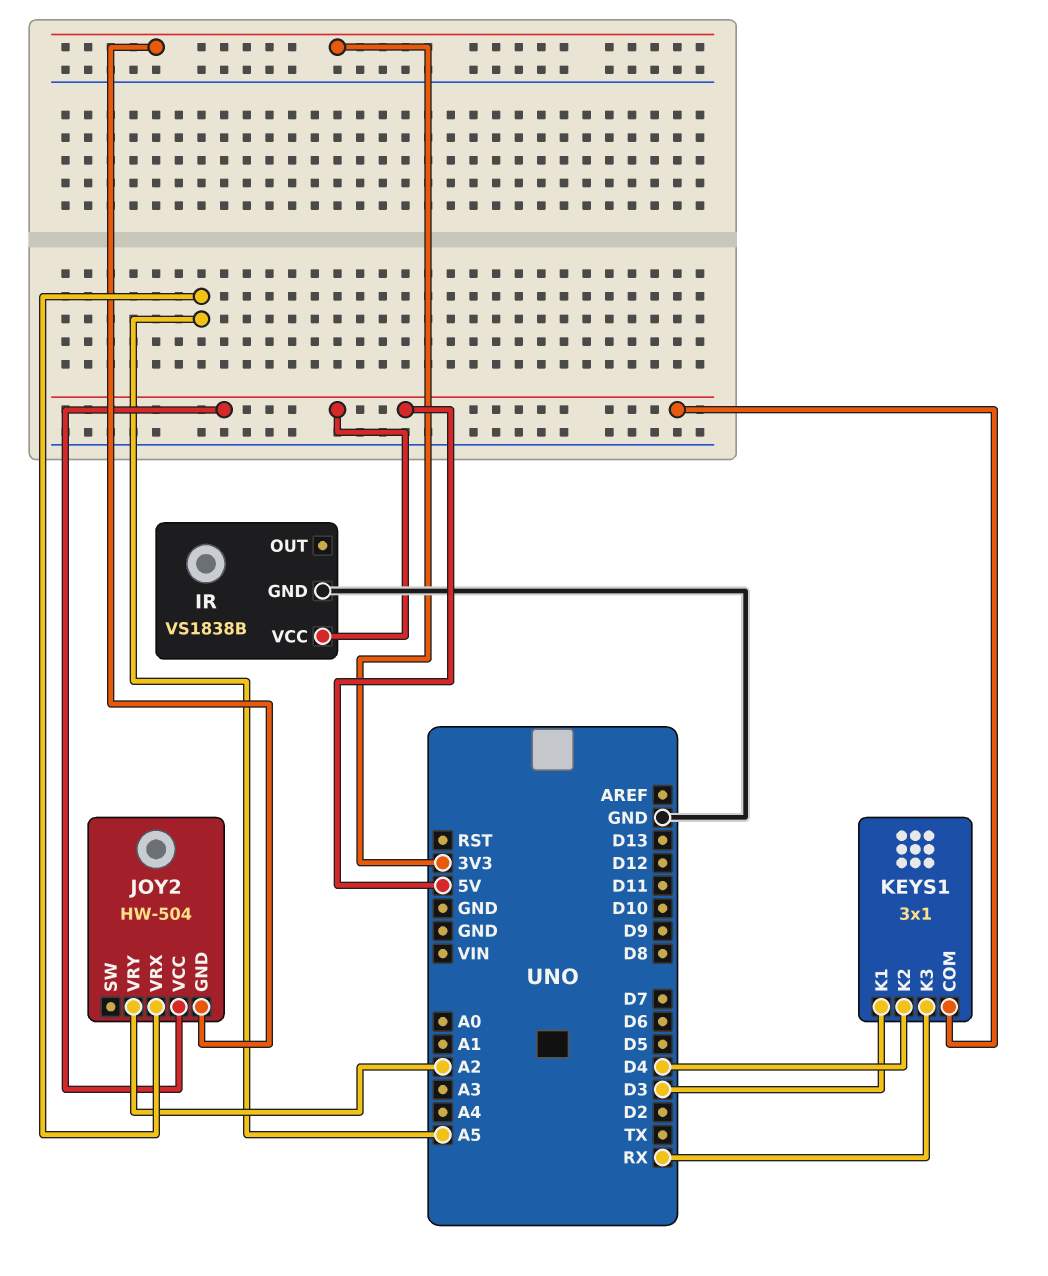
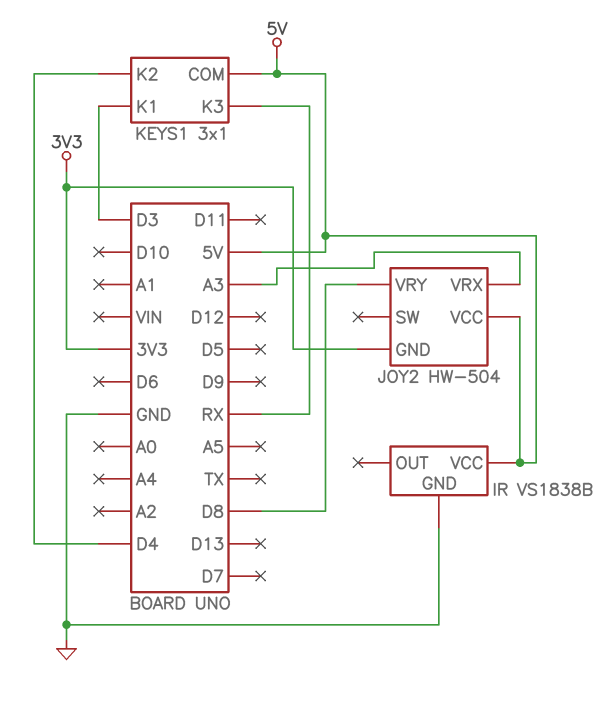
JOY2 pin VRX: A5 -> A3
JOY2 pin VRY: A2 -> D8

